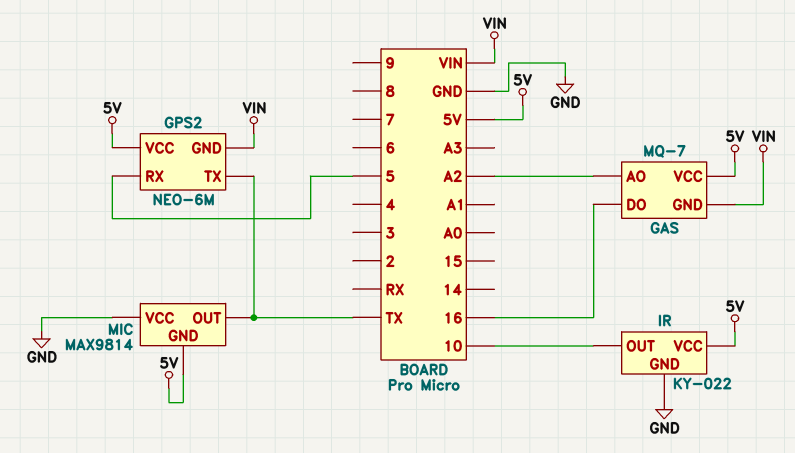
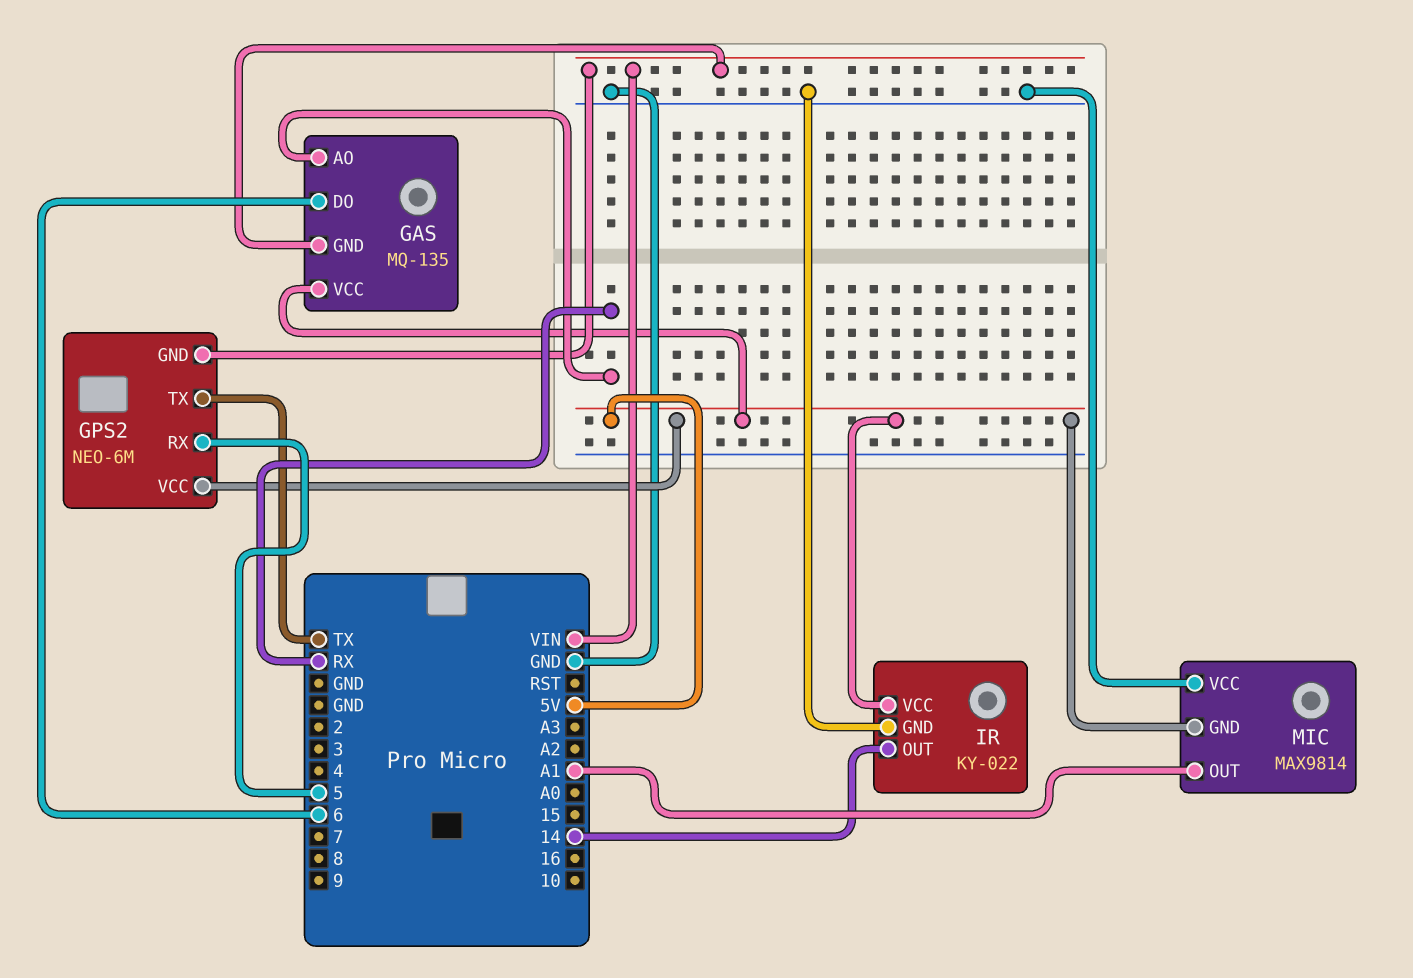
GAS: MQ-7 -> MQ-135
GAS pin AO: A2 -> RX
GAS pin DO: 16 -> 6
IR pin OUT: 10 -> 14
MIC pin OUT: TX -> A1

